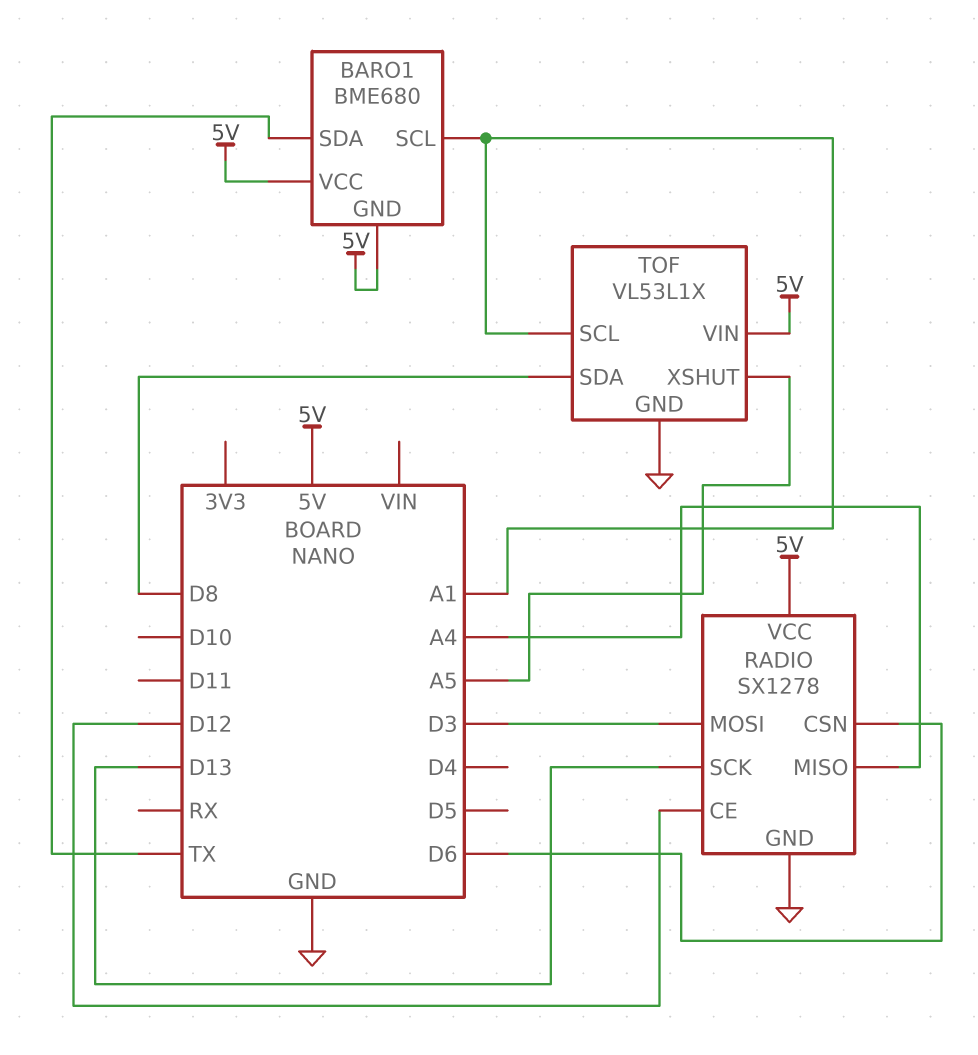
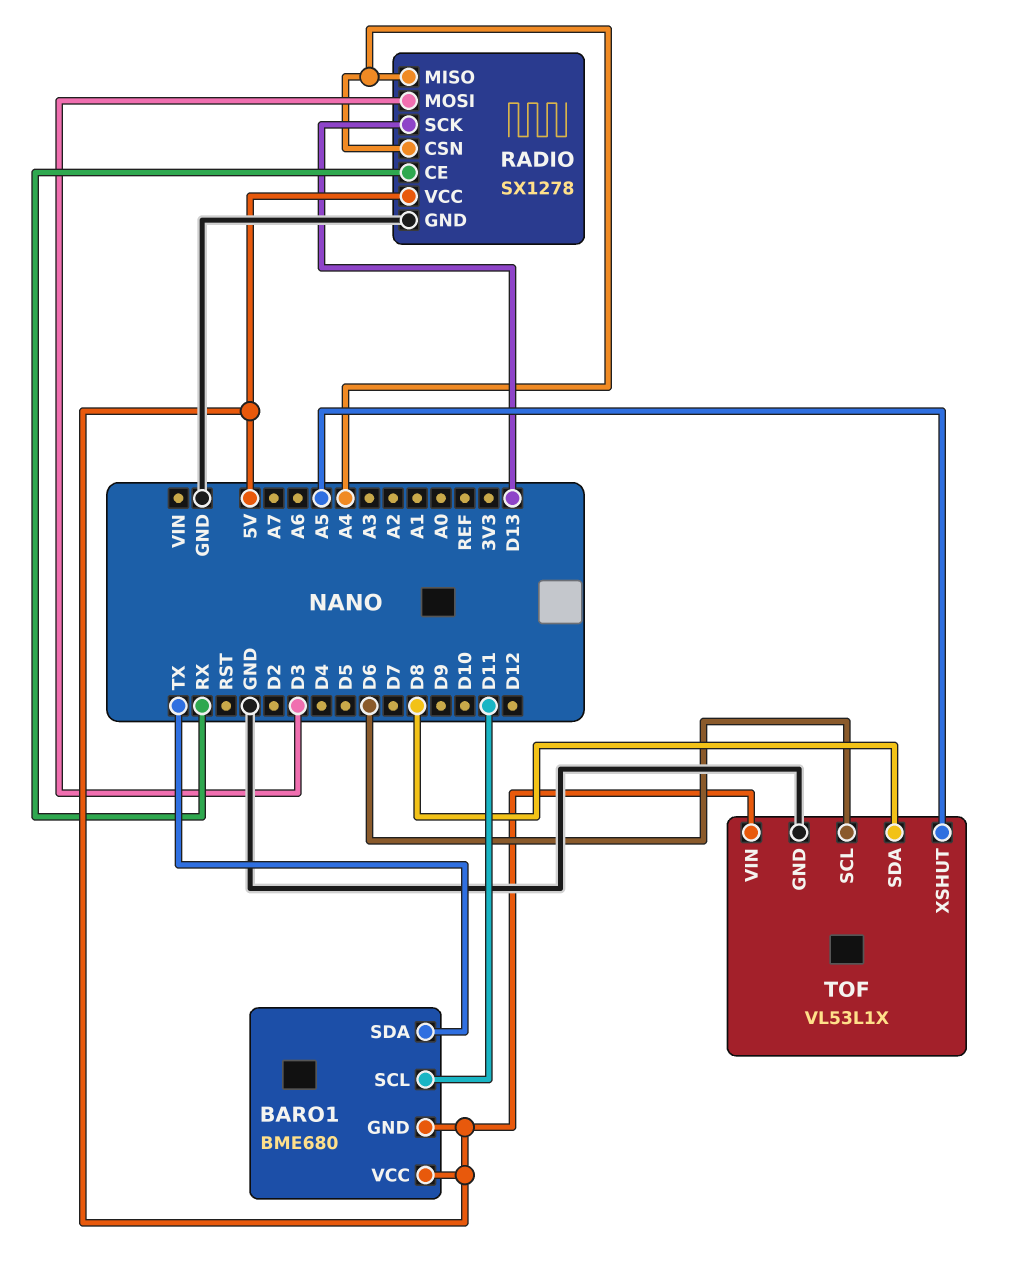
BARO1 pin SCL: A1 -> D11
RADIO pin CE: D12 -> RX
RADIO pin CSN: D6 -> A4
TOF pin SCL: A1 -> D6

